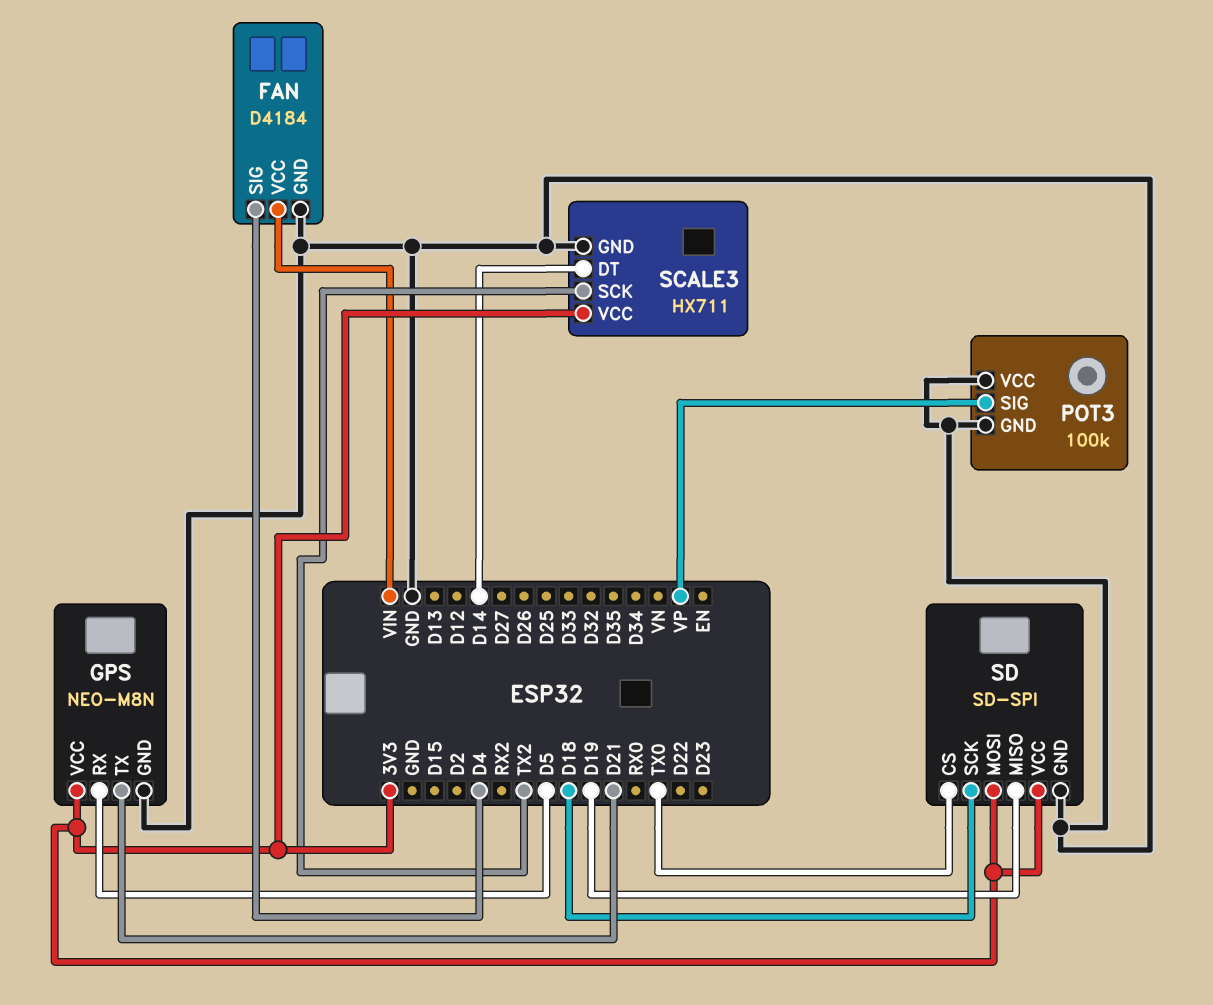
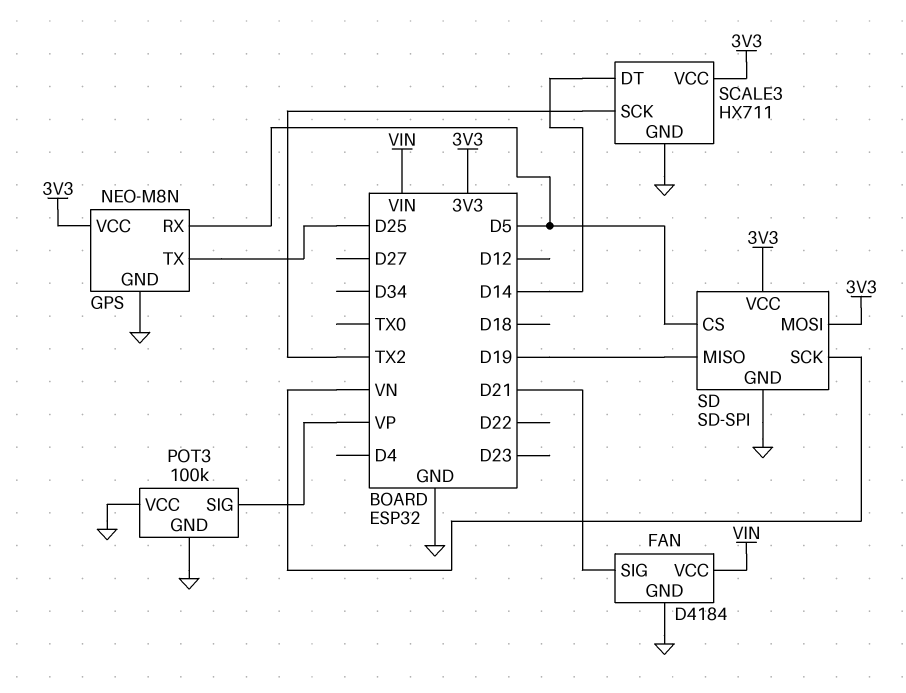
FAN pin SIG: D4 -> D21
GPS pin TX: D21 -> D25
SD pin CS: TX0 -> D5
SD pin SCK: D18 -> VN

